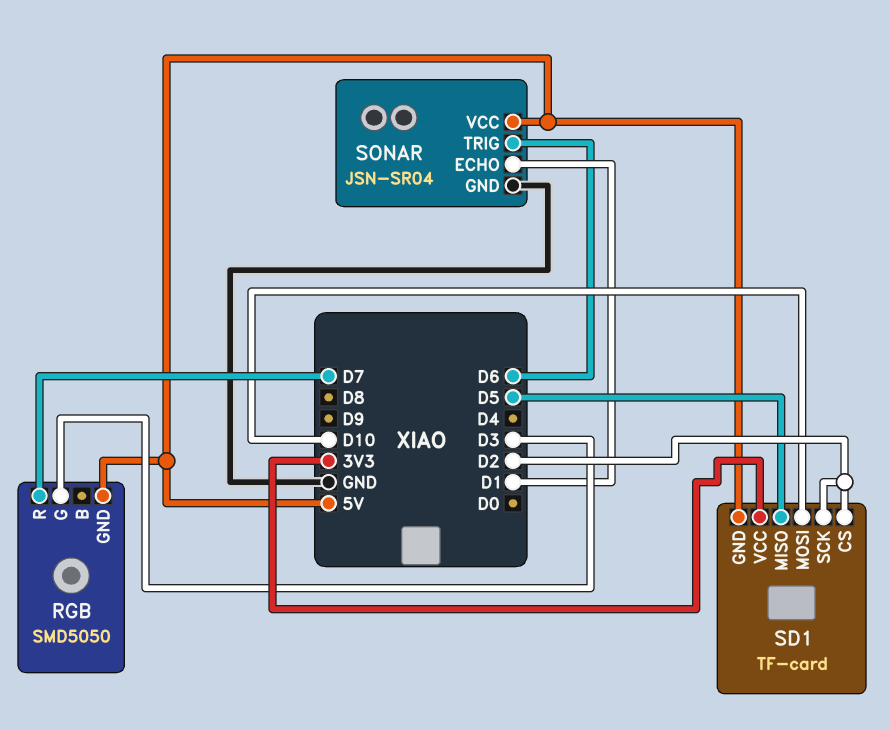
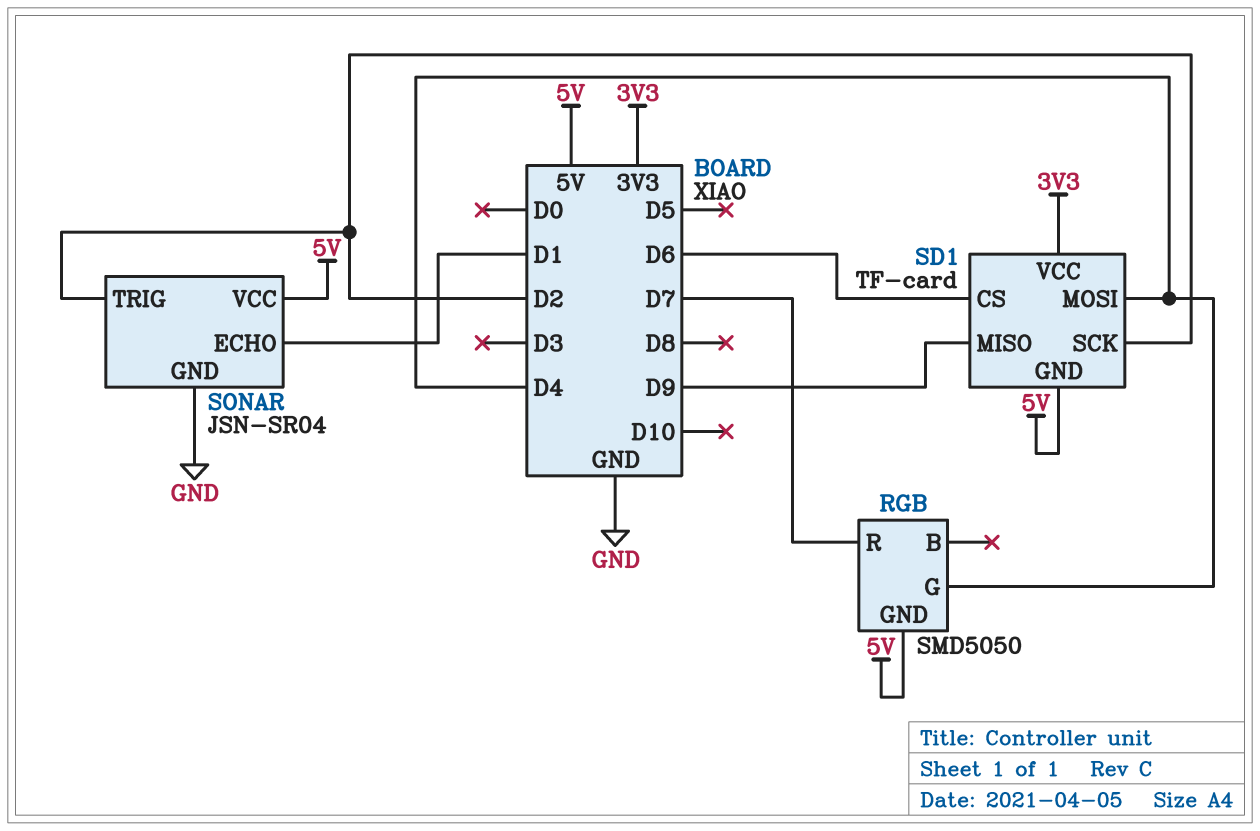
RGB pin G: D3 -> D4
SD1 pin CS: D2 -> D6
SD1 pin MISO: D5 -> D9
SD1 pin MOSI: D10 -> D4
SONAR pin TRIG: D6 -> D2

